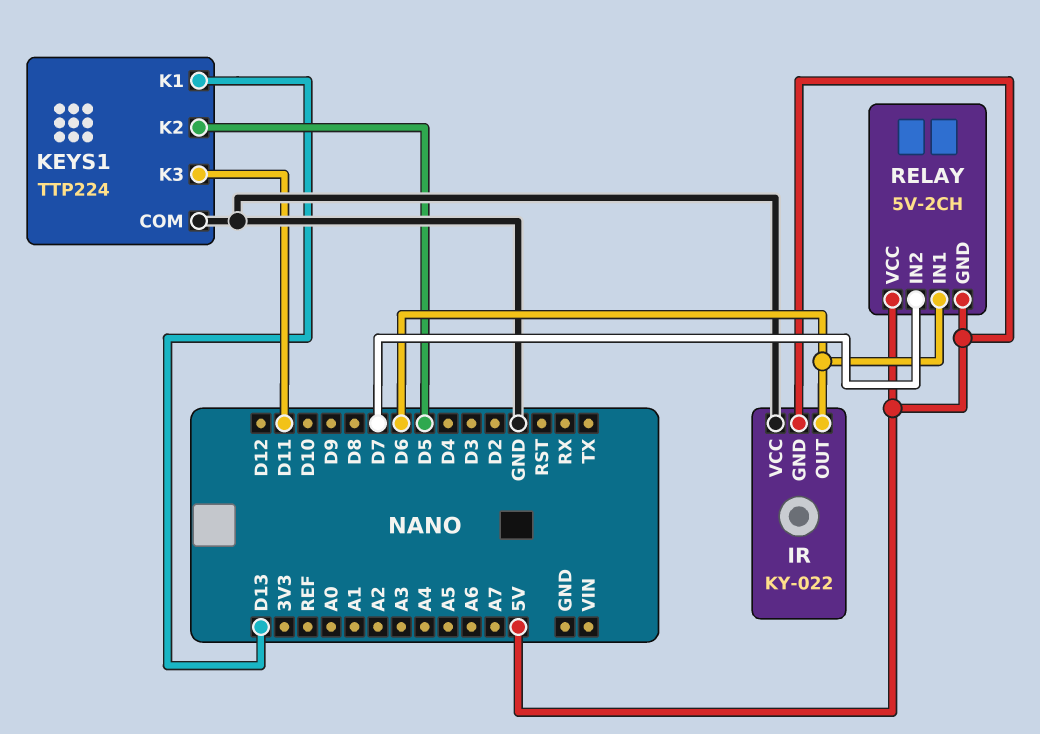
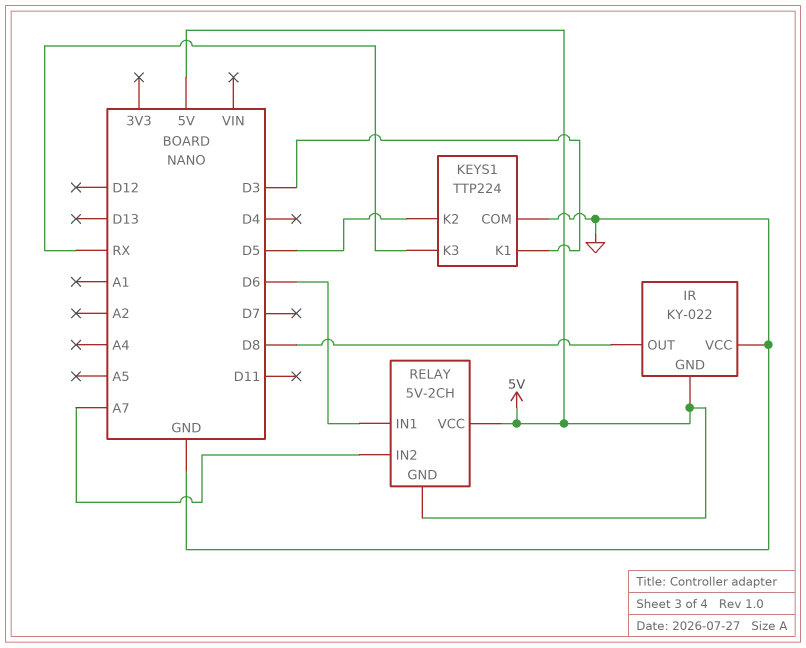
IR pin OUT: D6 -> D8
KEYS1 pin K1: D13 -> D3
KEYS1 pin K3: D11 -> RX
RELAY pin IN2: D7 -> A7

